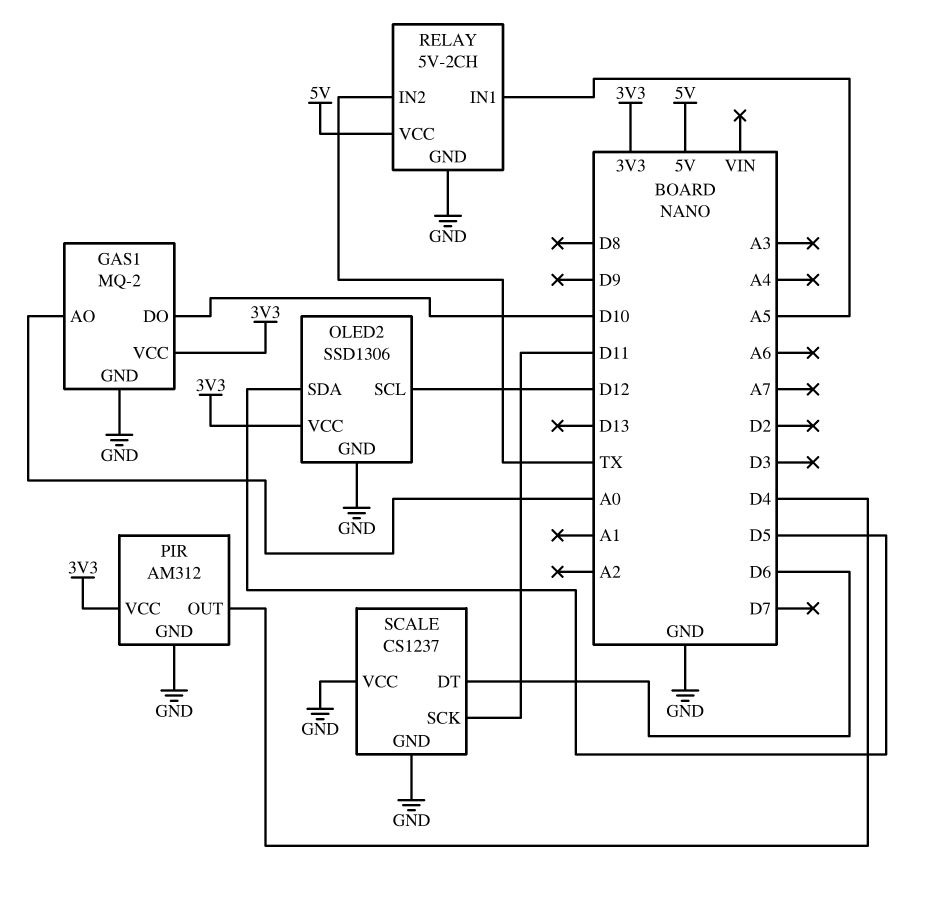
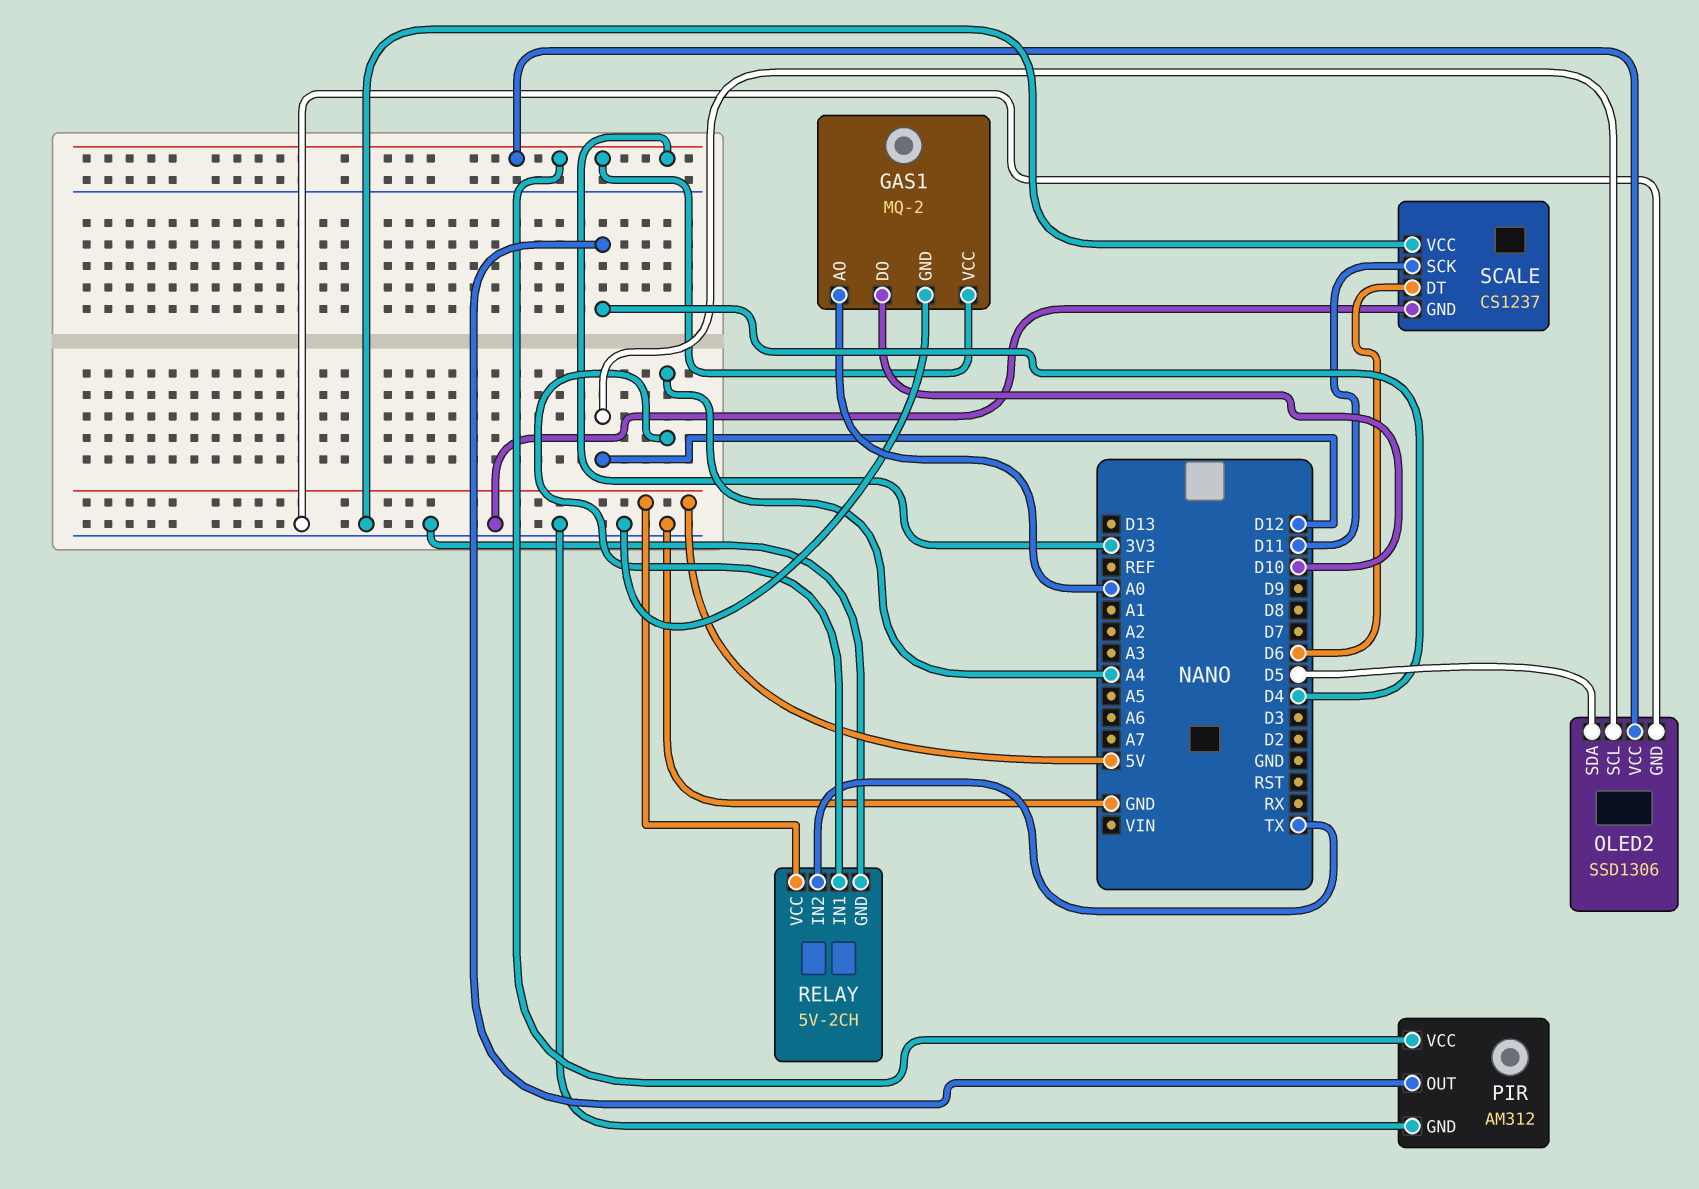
RELAY pin IN1: A5 -> A4

